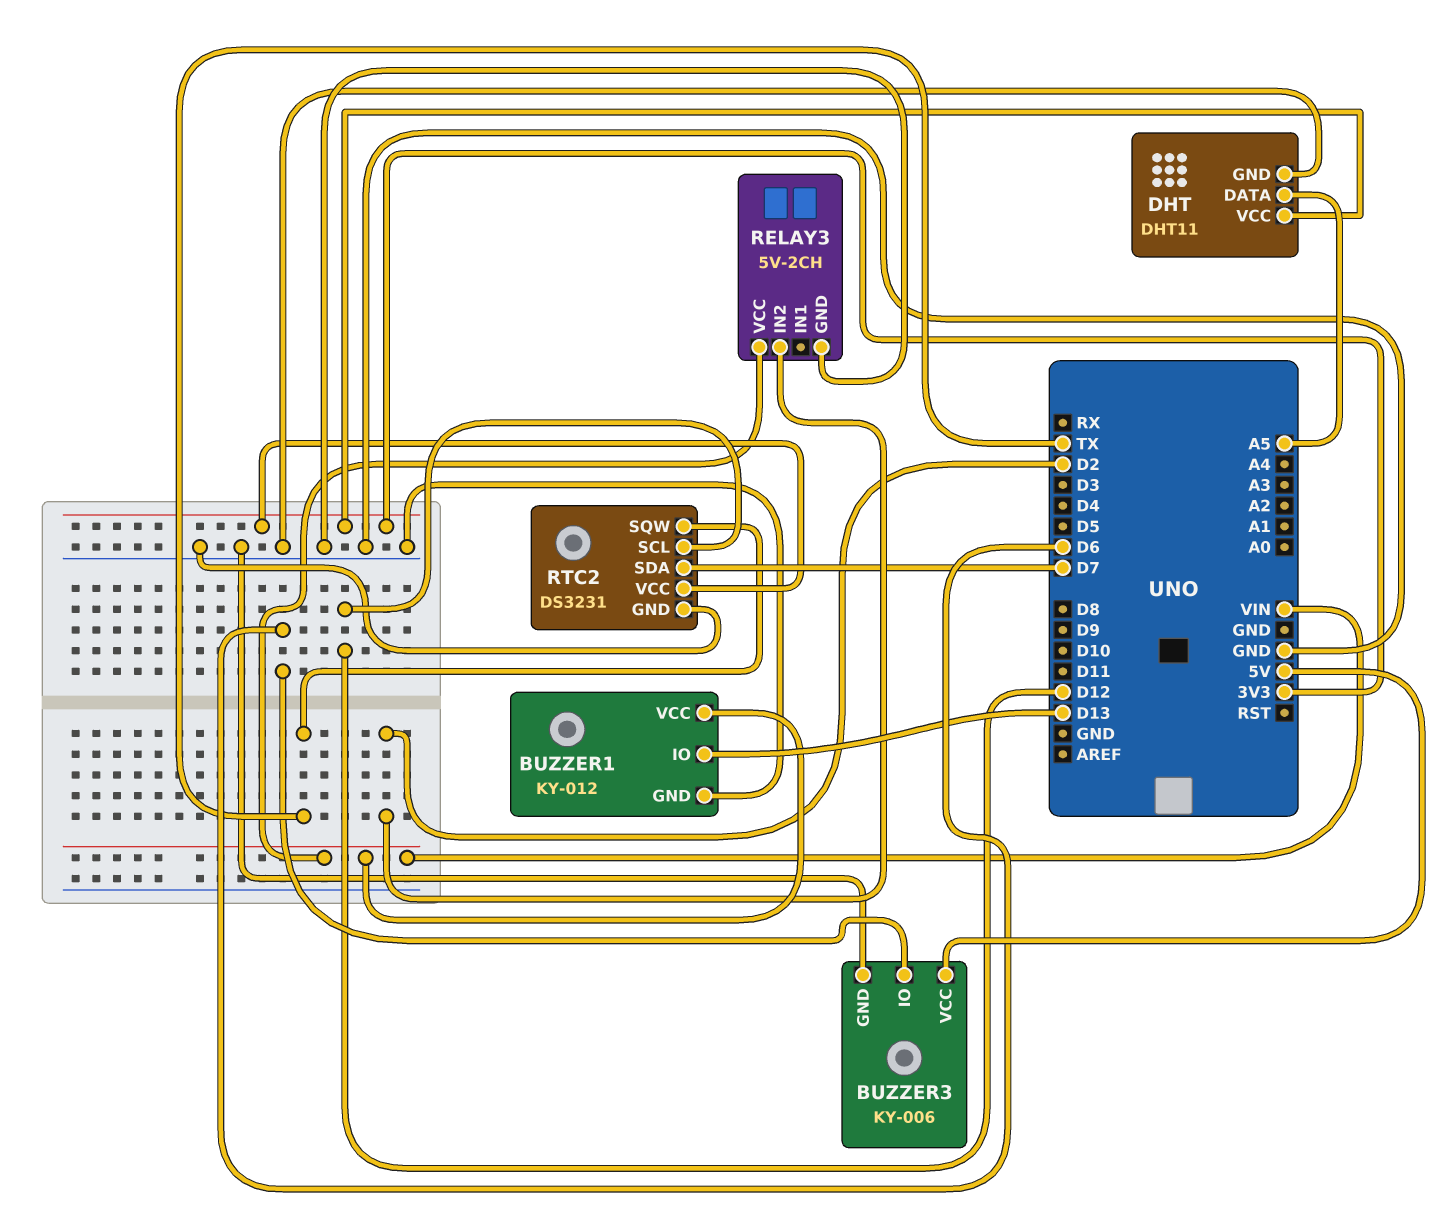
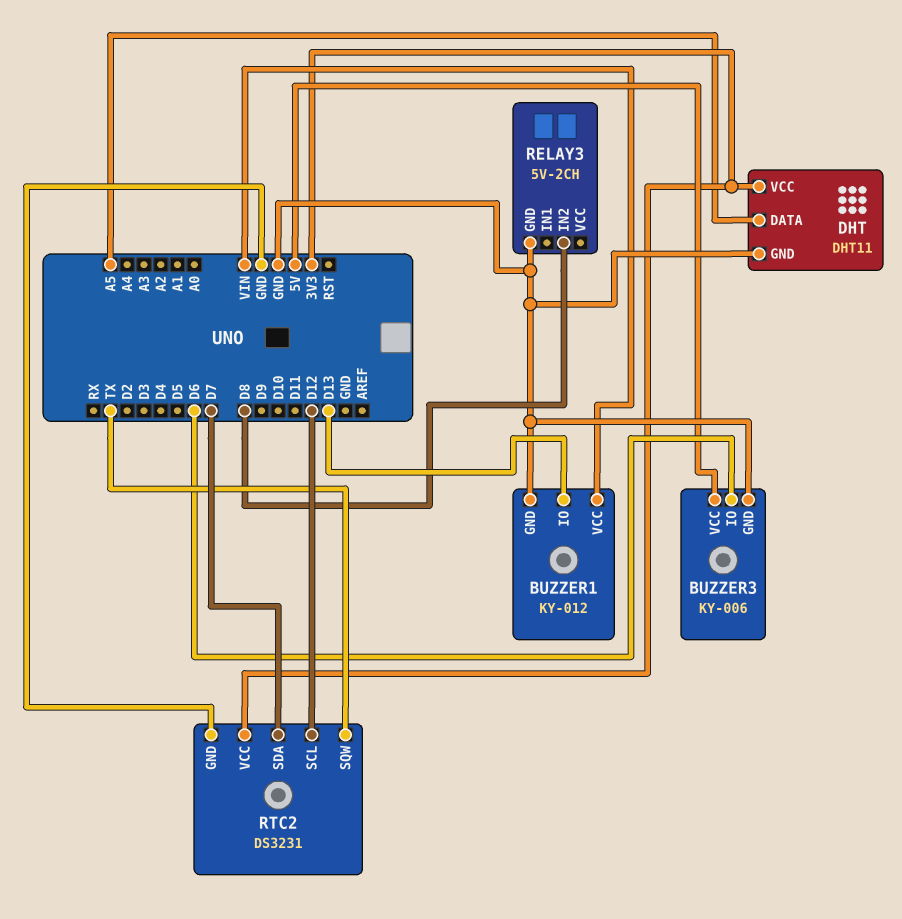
RELAY3 pin IN2: D2 -> D8
RELAY3 pin VCC: VIN -> none

